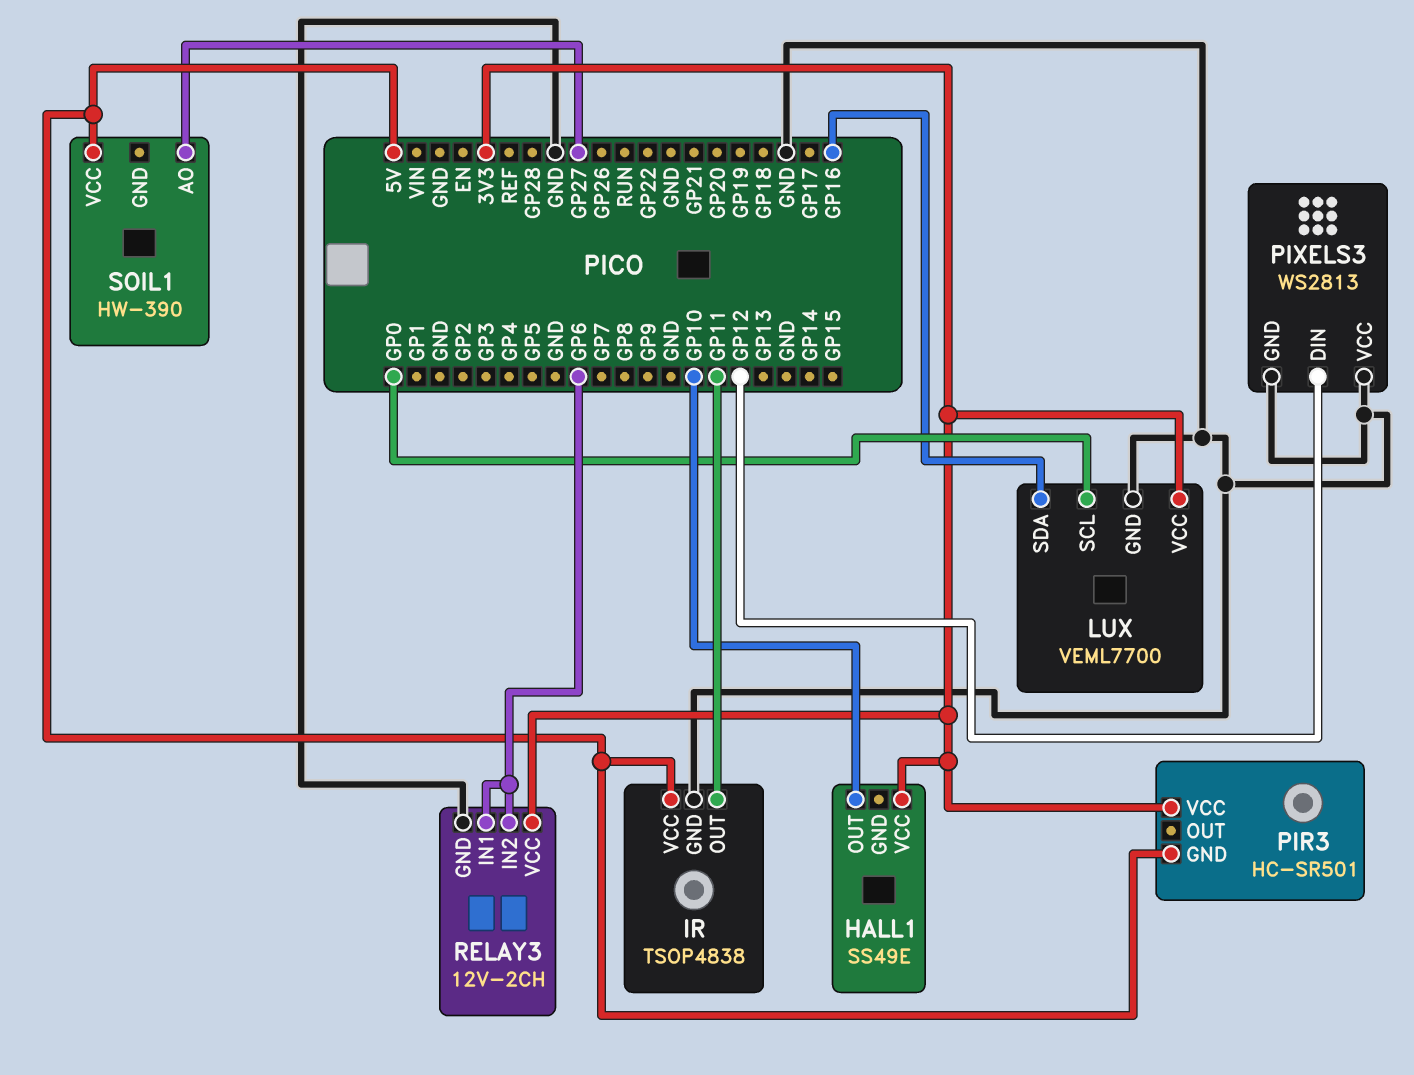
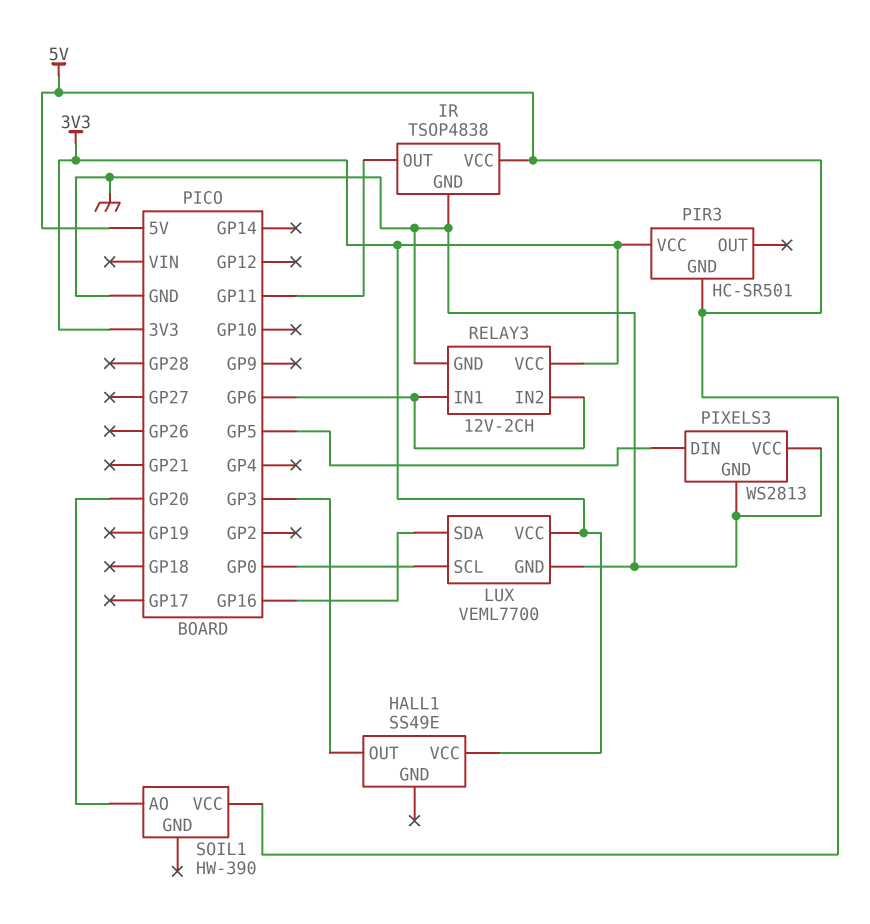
HALL1 pin OUT: GP10 -> GP3
PIXELS3 pin DIN: GP12 -> GP5
SOIL1 pin AO: GP27 -> GP20

